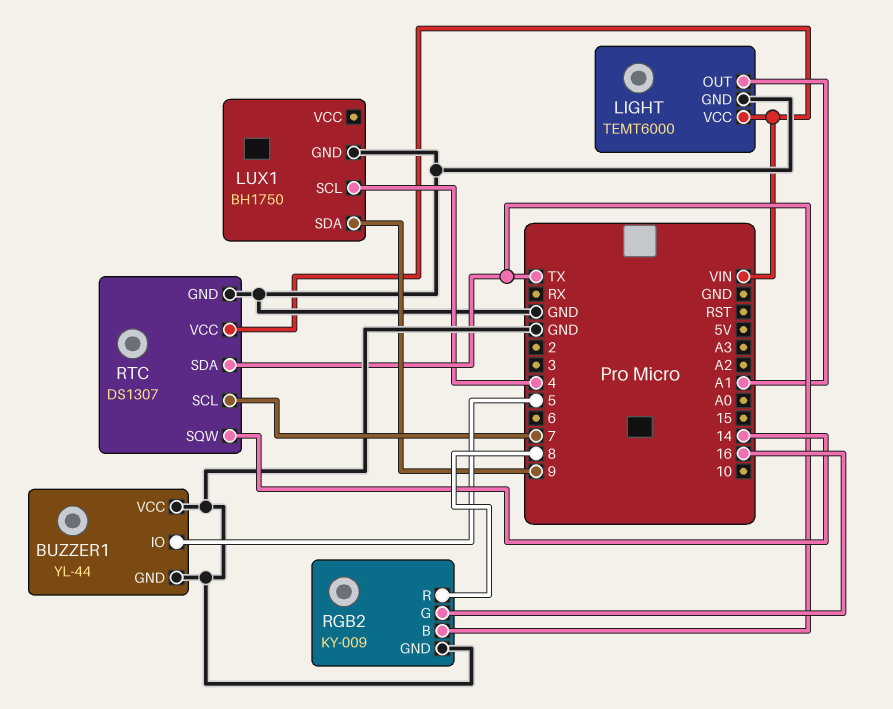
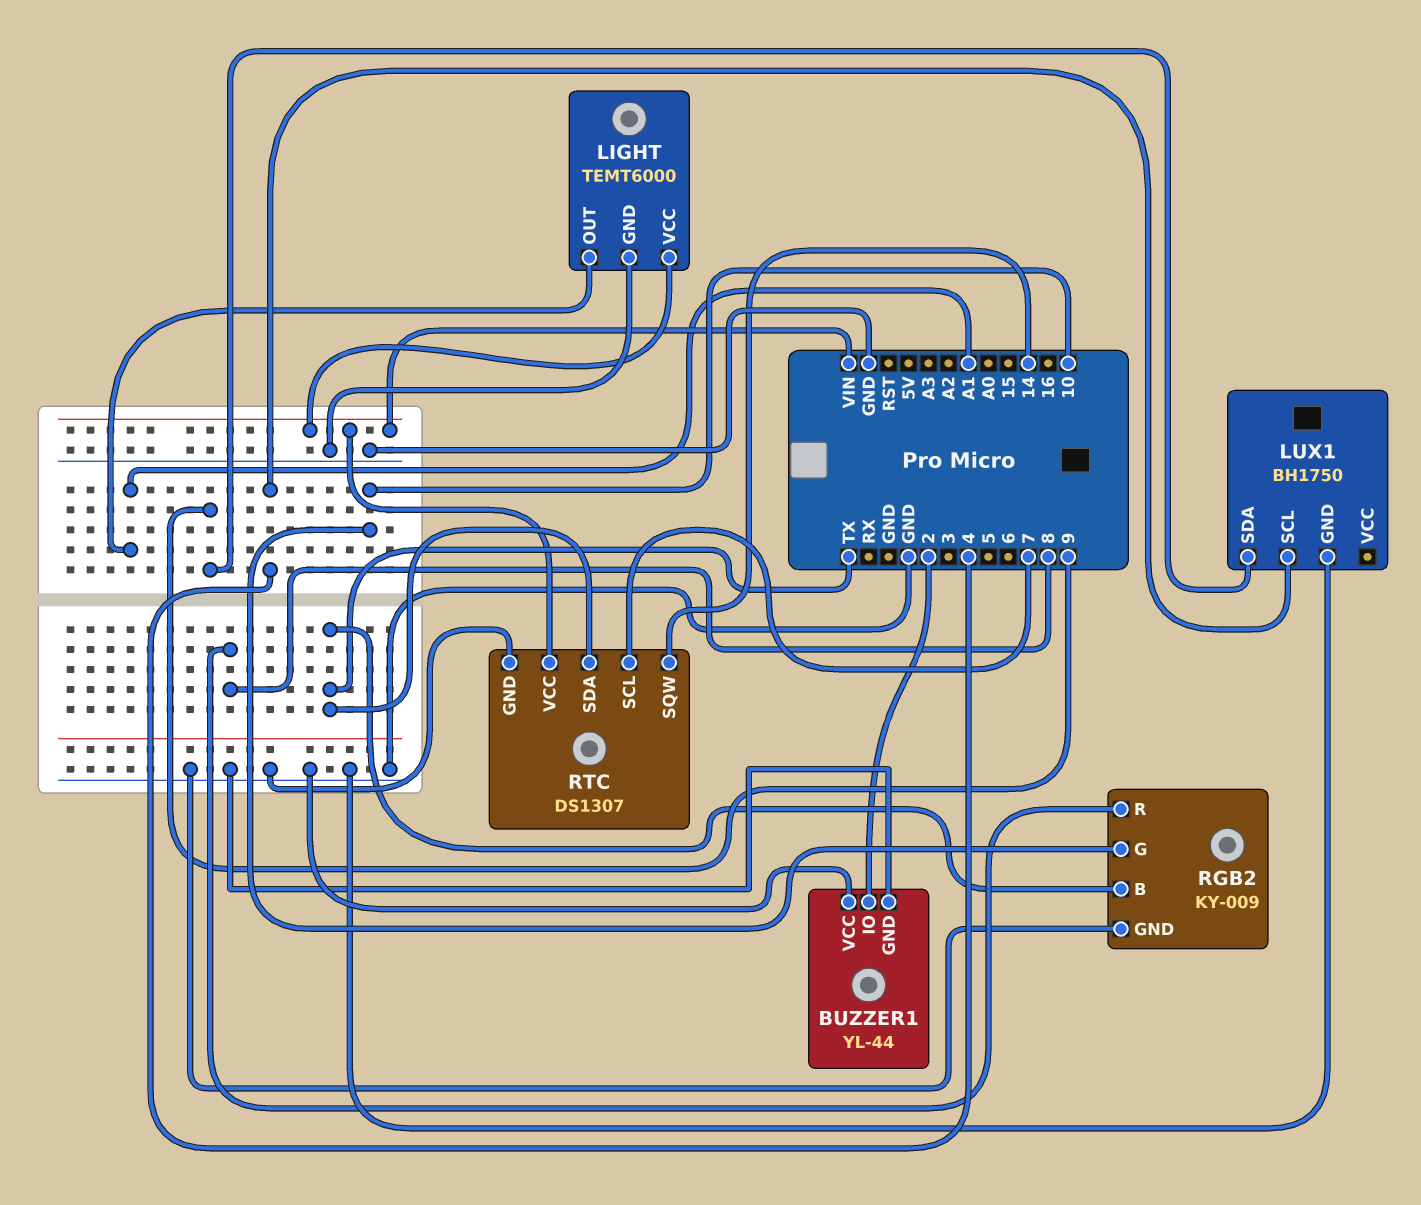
BUZZER1 pin IO: 5 -> 2
RGB2 pin G: 16 -> 10

